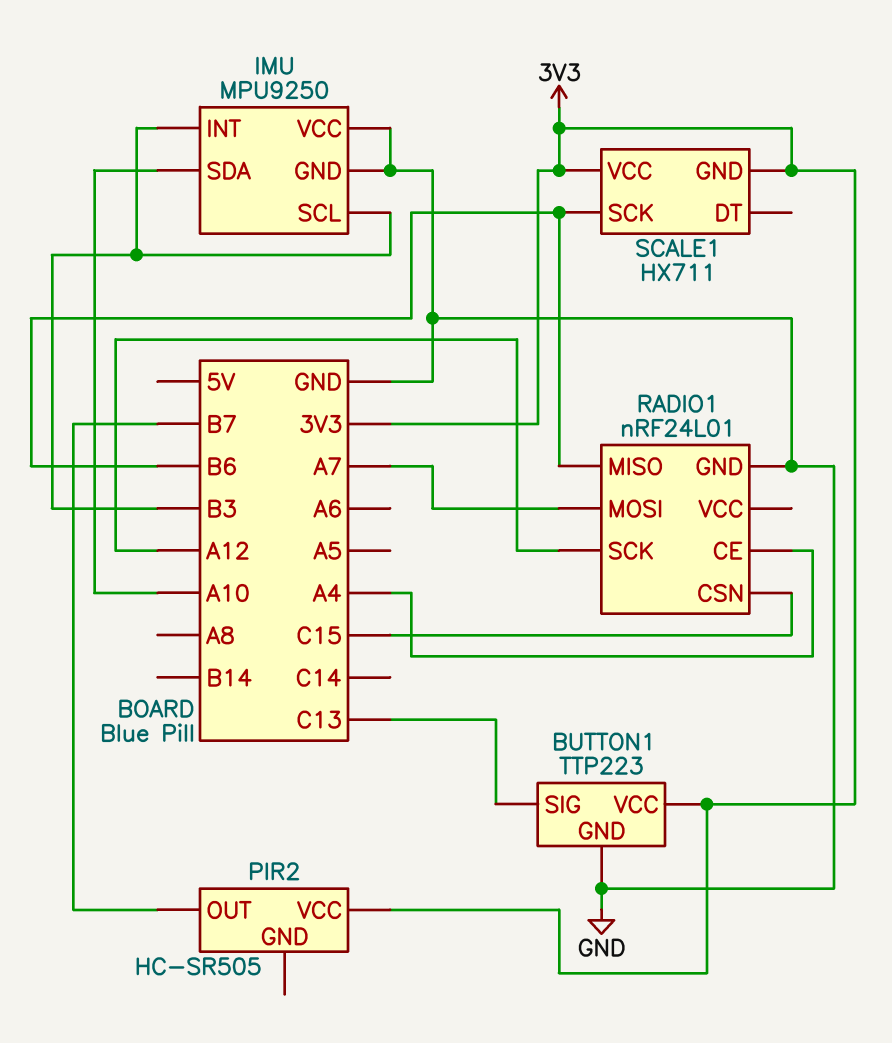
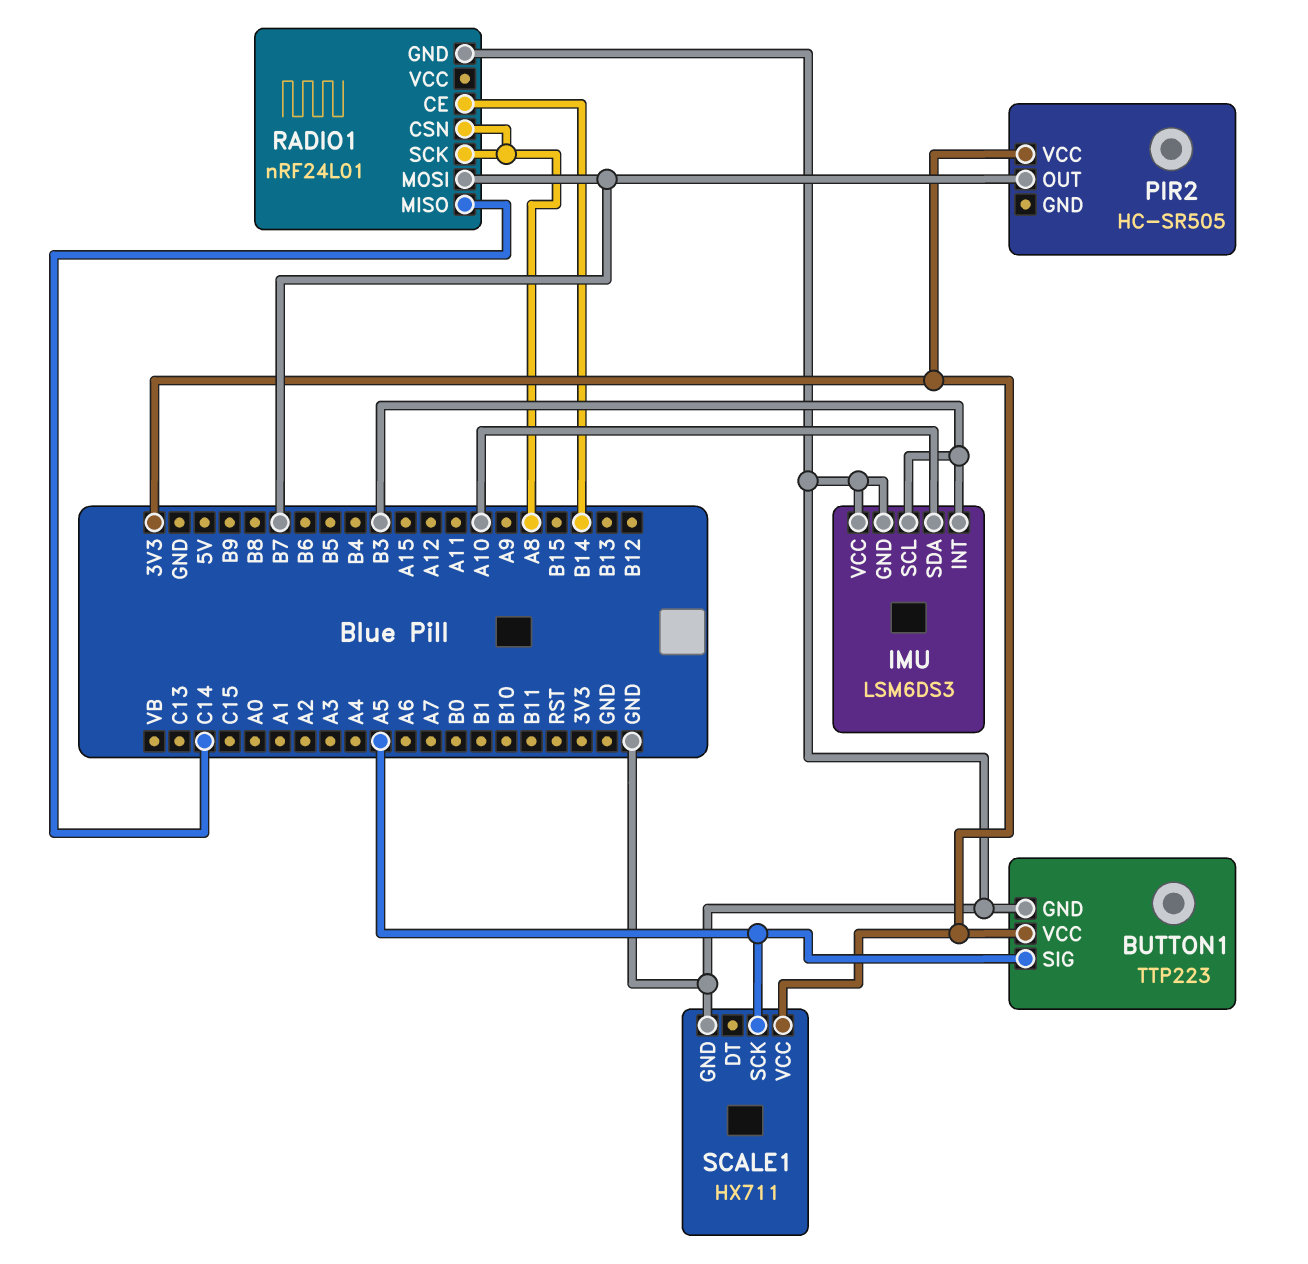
BUTTON1 pin SIG: C13 -> A5
IMU: MPU9250 -> LSM6DS3
RADIO1 pin CE: A4 -> B14
RADIO1 pin CSN: C15 -> A8
RADIO1 pin MISO: B6 -> C14
RADIO1 pin MOSI: A7 -> B7
RADIO1 pin SCK: A12 -> A8
SCALE1 pin GND: 3V3 -> GND
SCALE1 pin SCK: B6 -> A5

